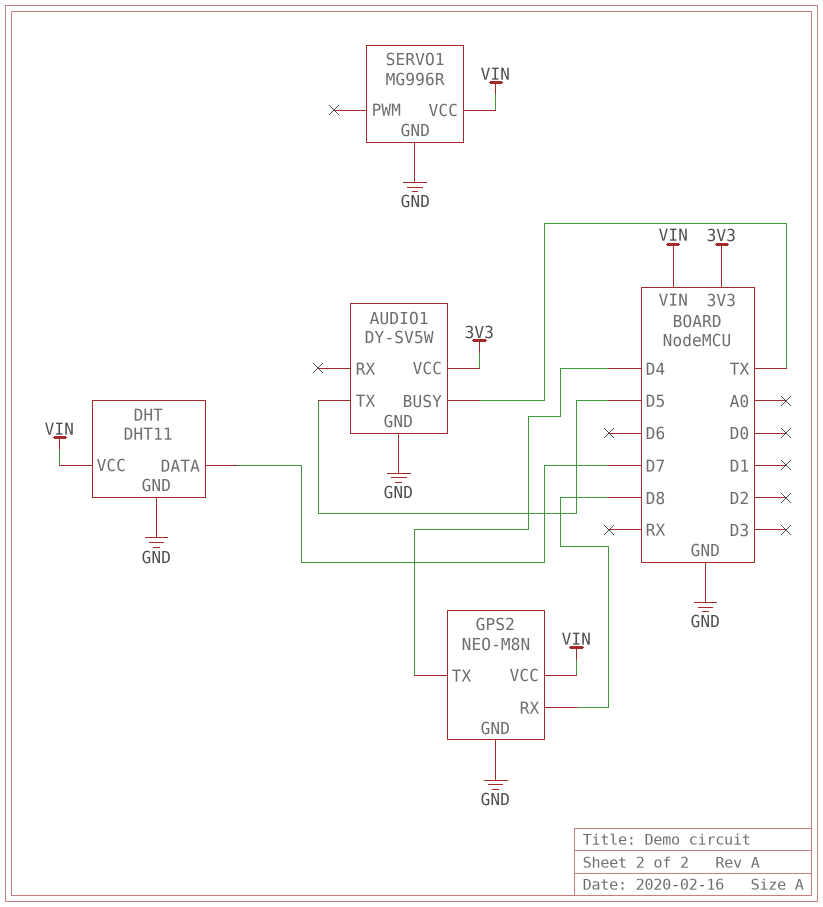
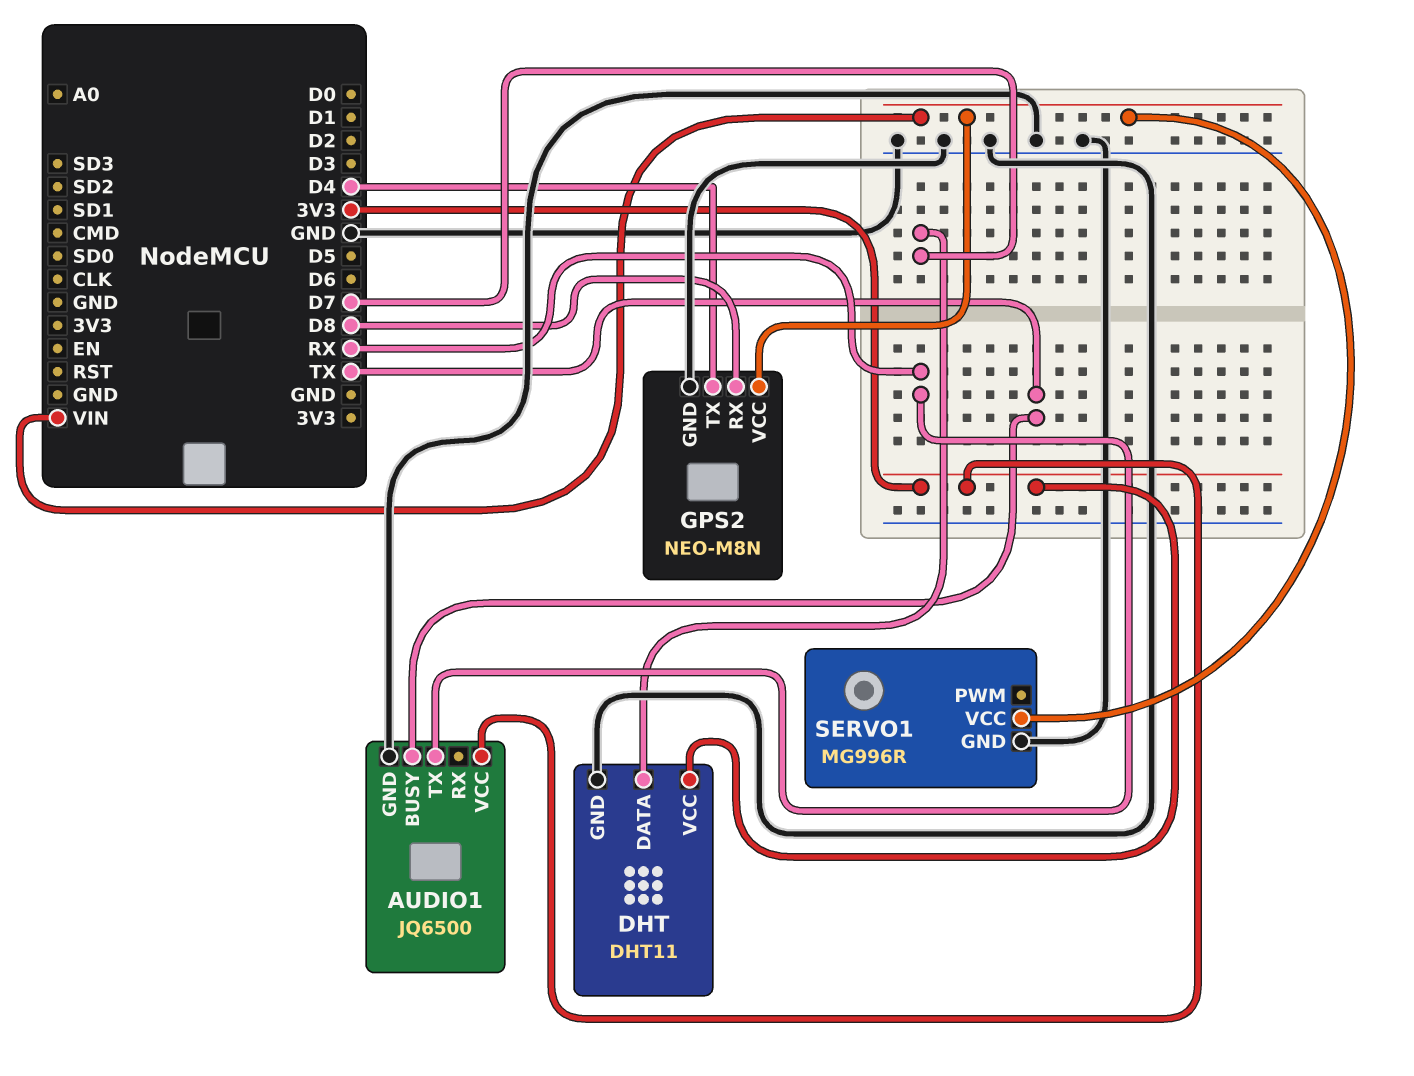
AUDIO1: DY-SV5W -> JQ6500
AUDIO1 pin TX: D5 -> RX
DHT pin VCC: VIN -> 3V3

